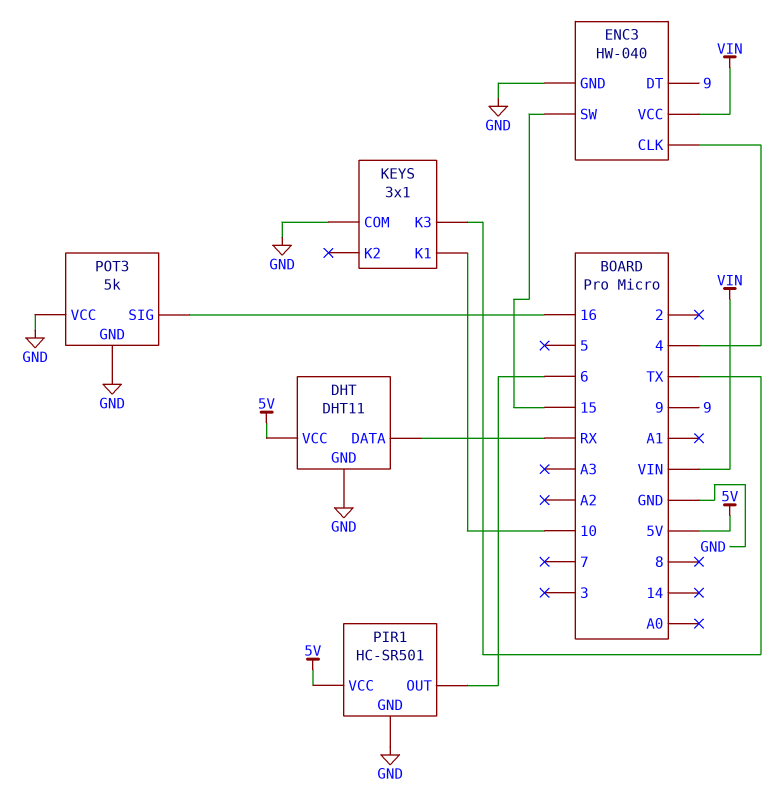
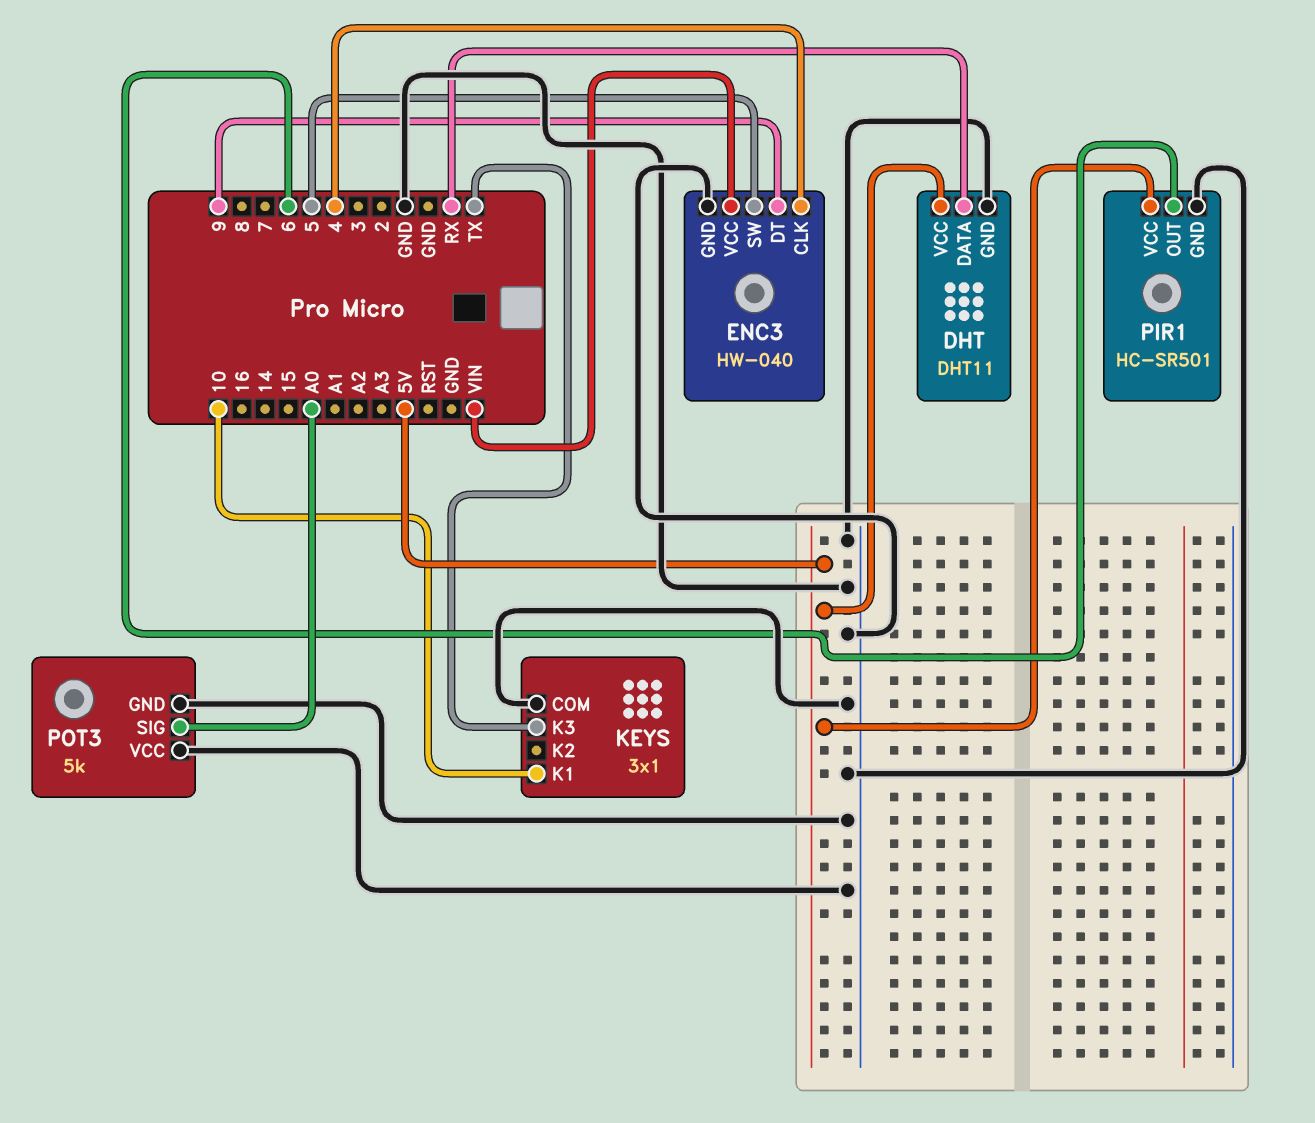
ENC3 pin SW: 15 -> 5
POT3 pin SIG: 16 -> A0

